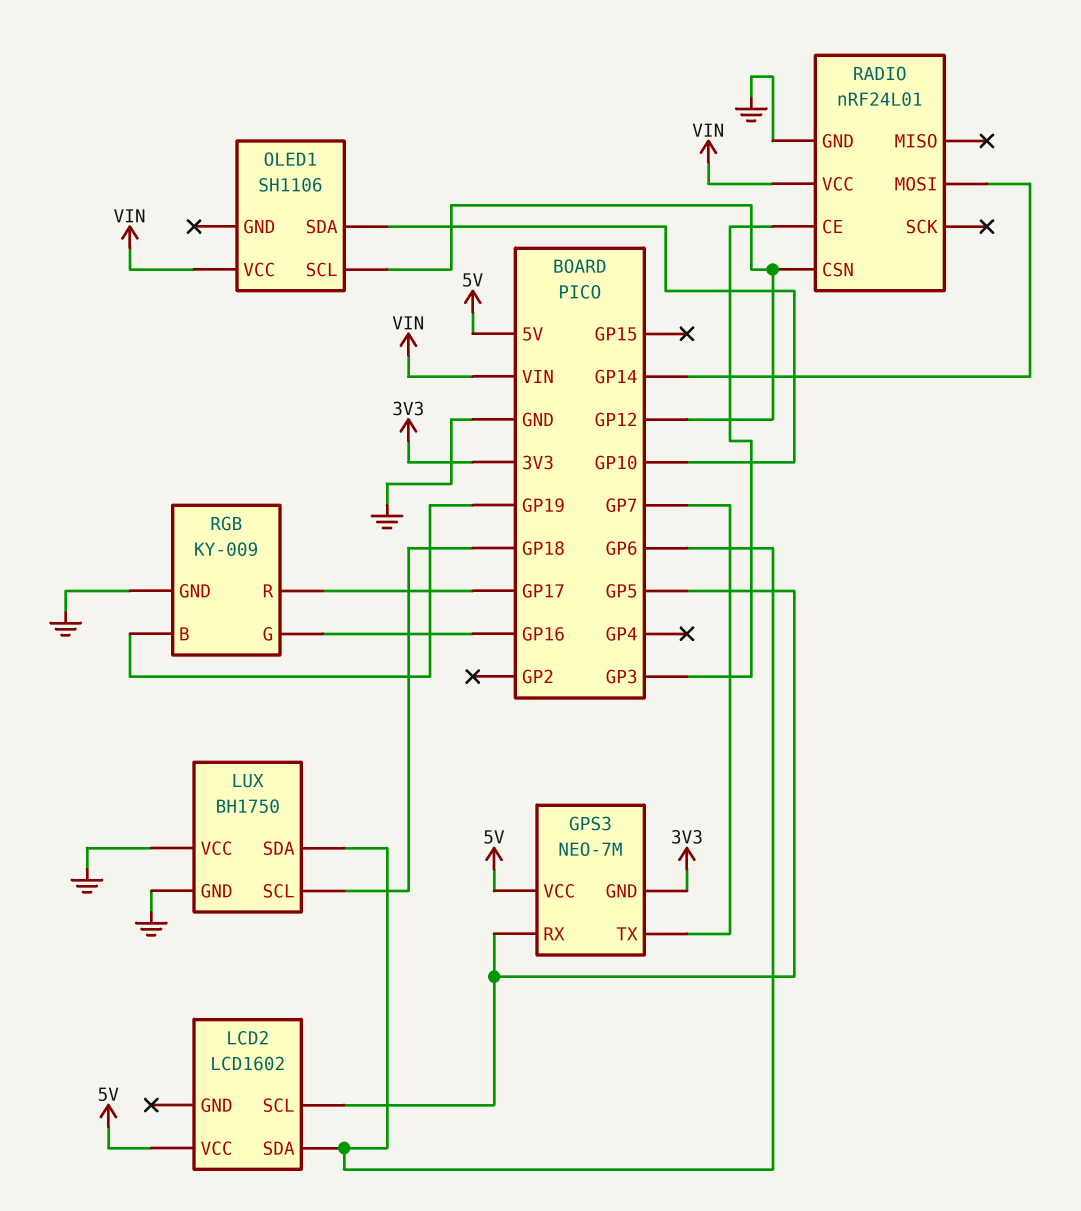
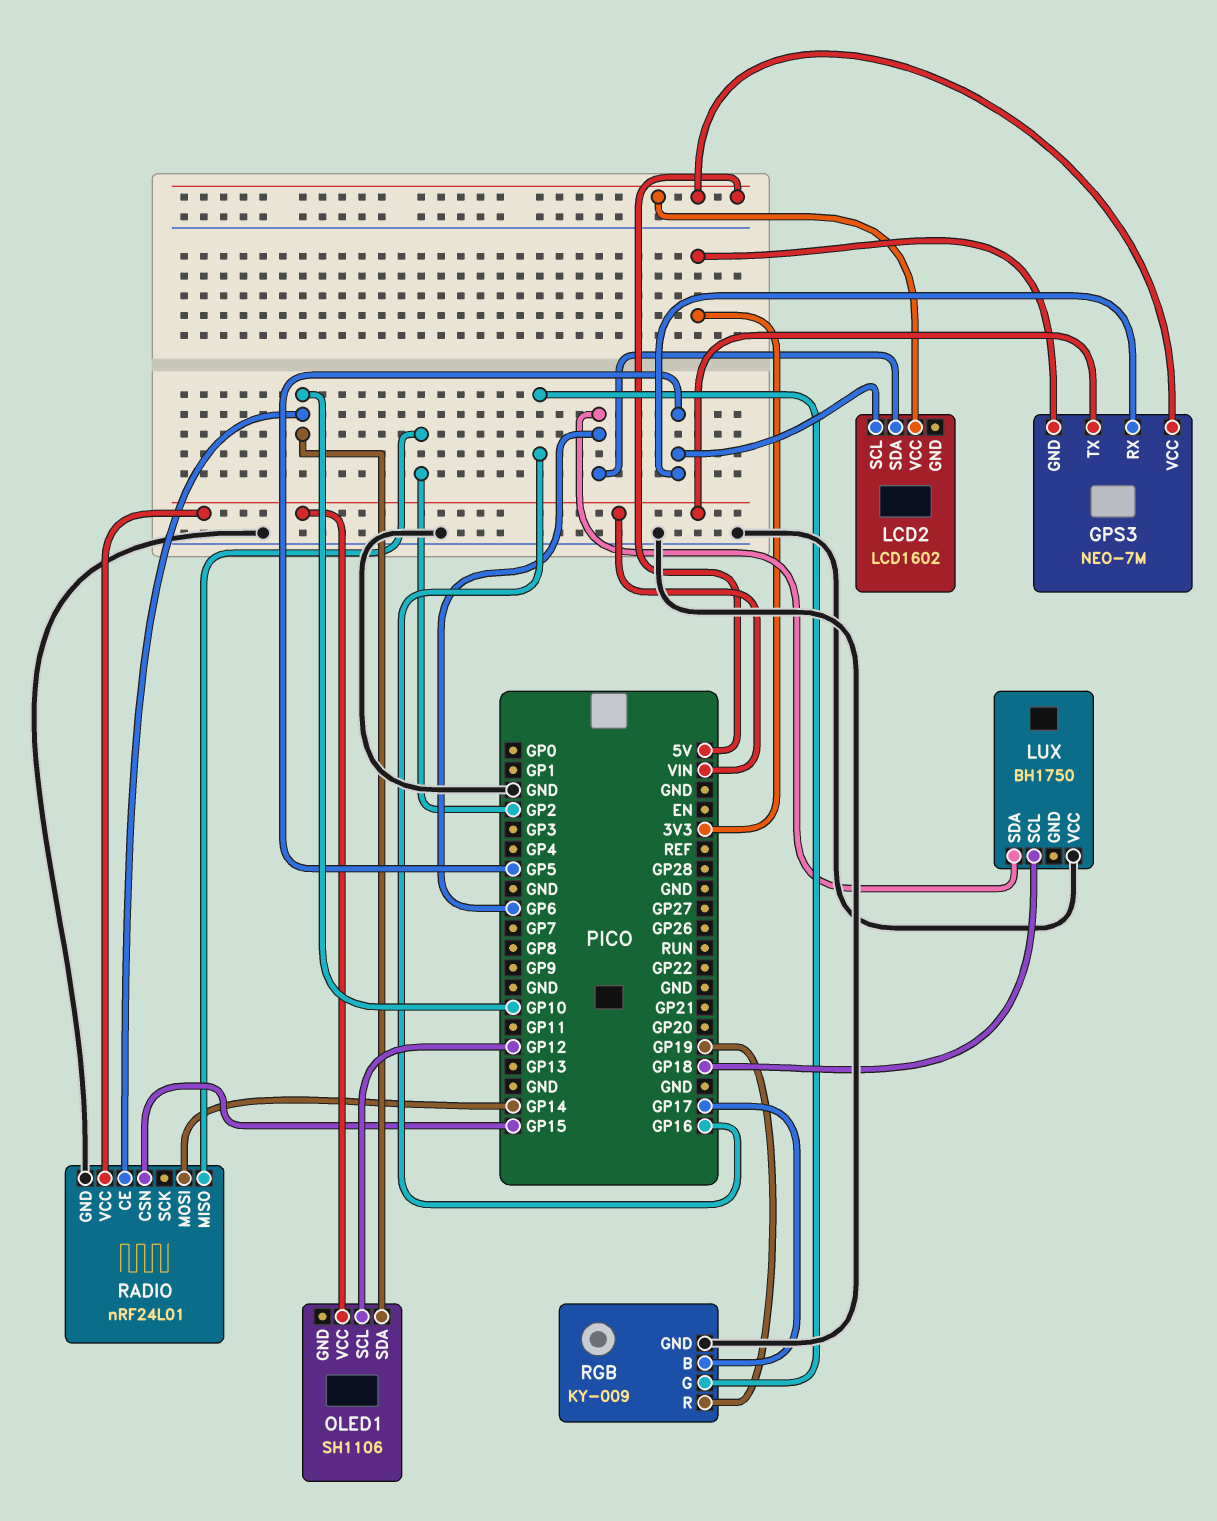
GPS3 pin TX: GP7 -> VIN
LUX pin GND: GND -> none
RADIO pin CE: GP3 -> GP10
RADIO pin CSN: GP12 -> GP15
RADIO pin MISO: none -> GP2
RGB pin B: GP19 -> GP17
RGB pin R: GP17 -> GP19

